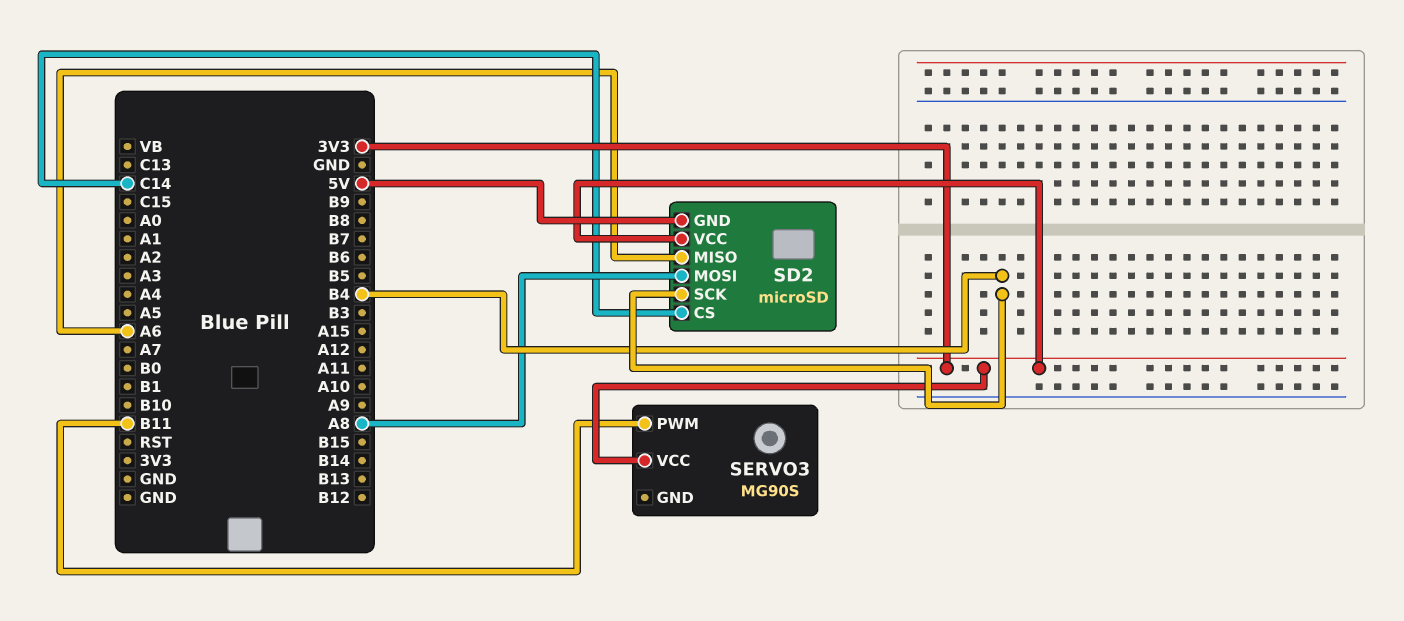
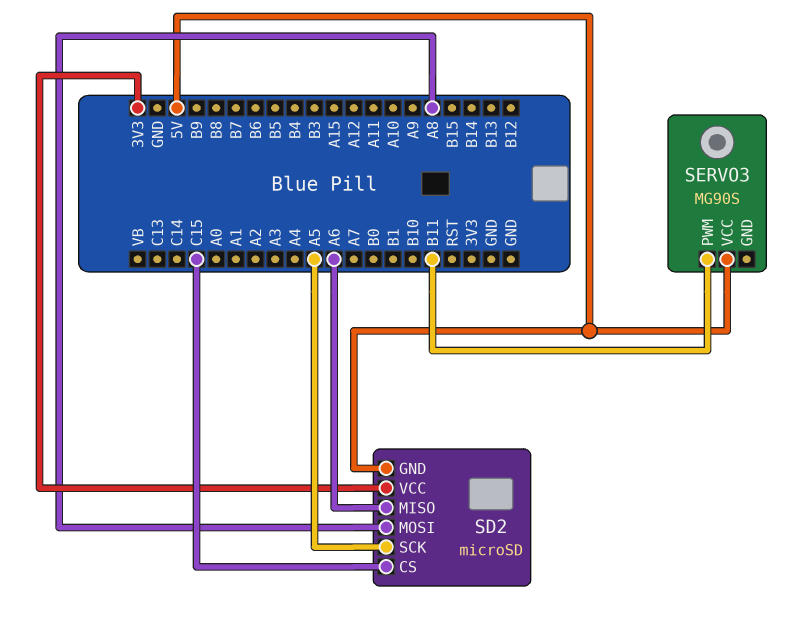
SD2 pin CS: C14 -> C15
SD2 pin SCK: B4 -> A5
SERVO3 pin VCC: 3V3 -> 5V

